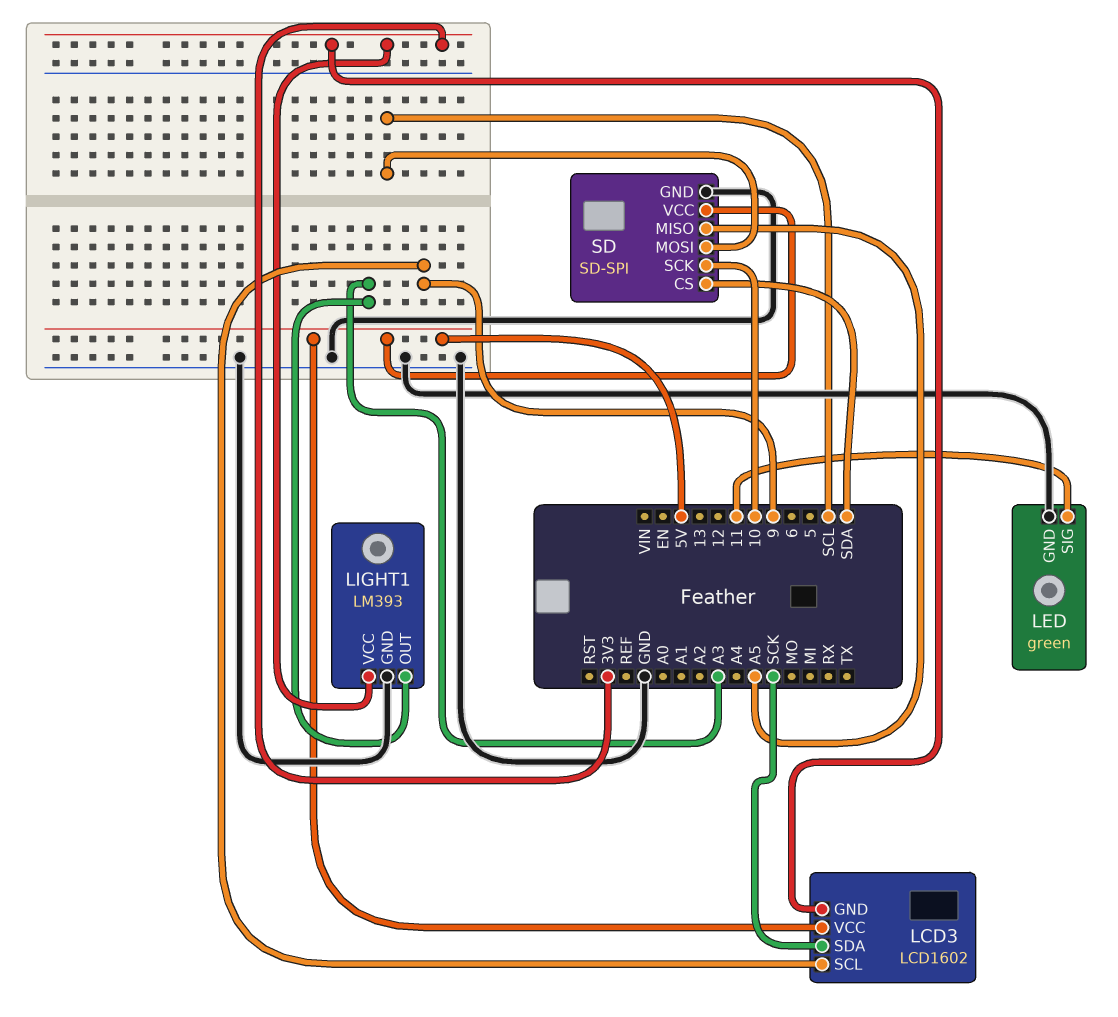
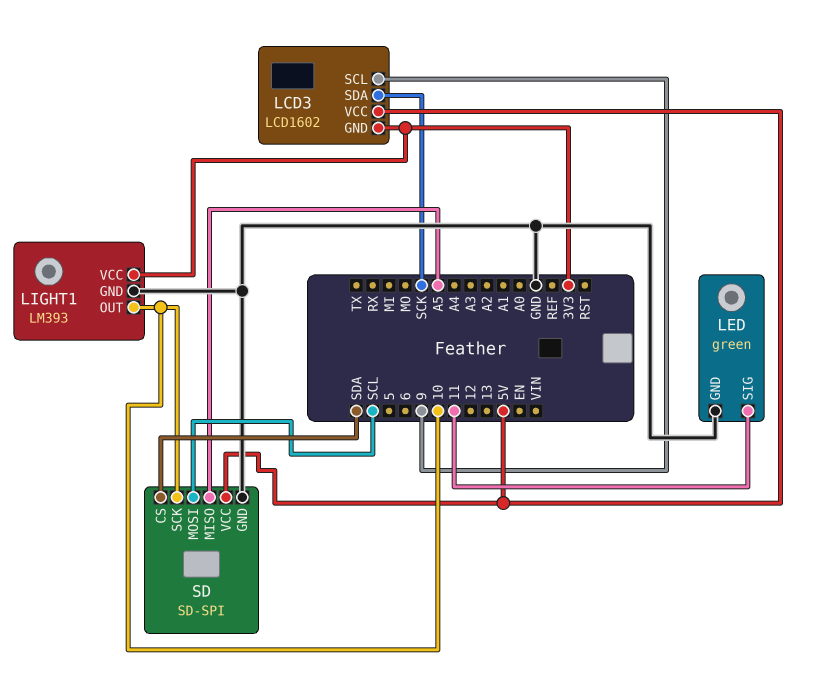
LIGHT1 pin OUT: A3 -> 10

